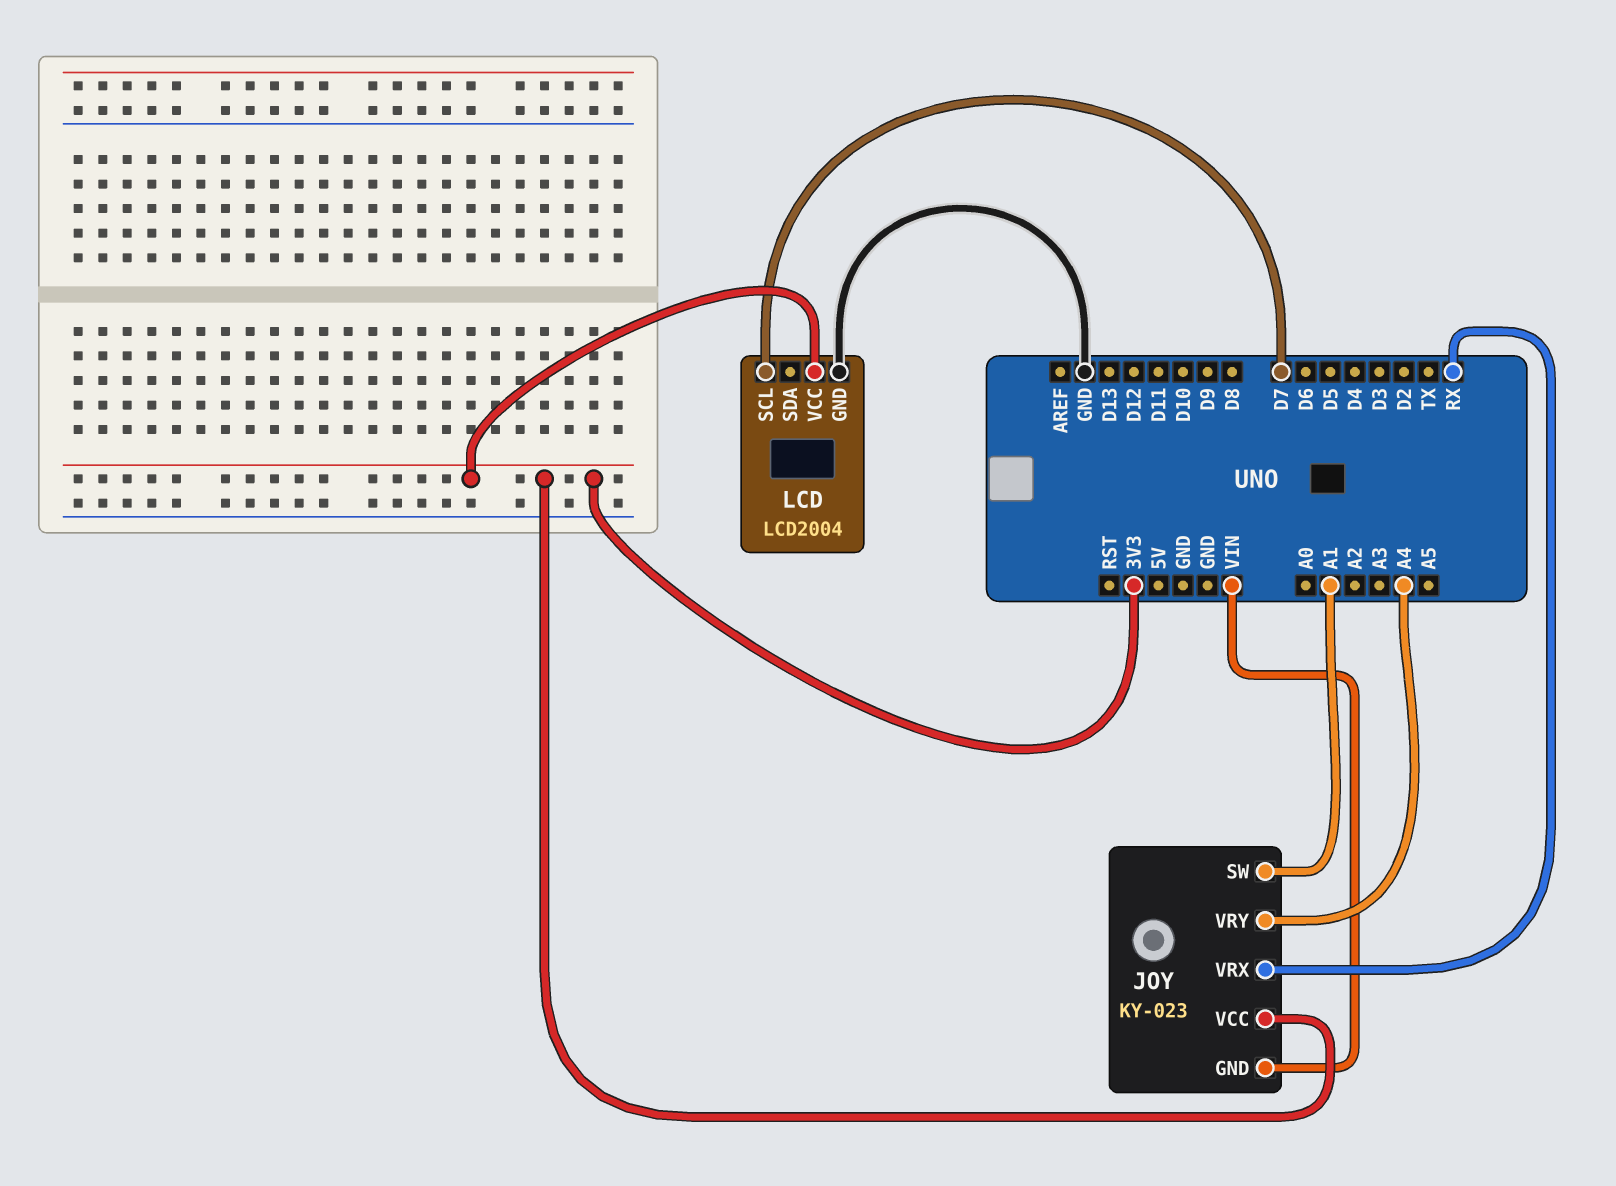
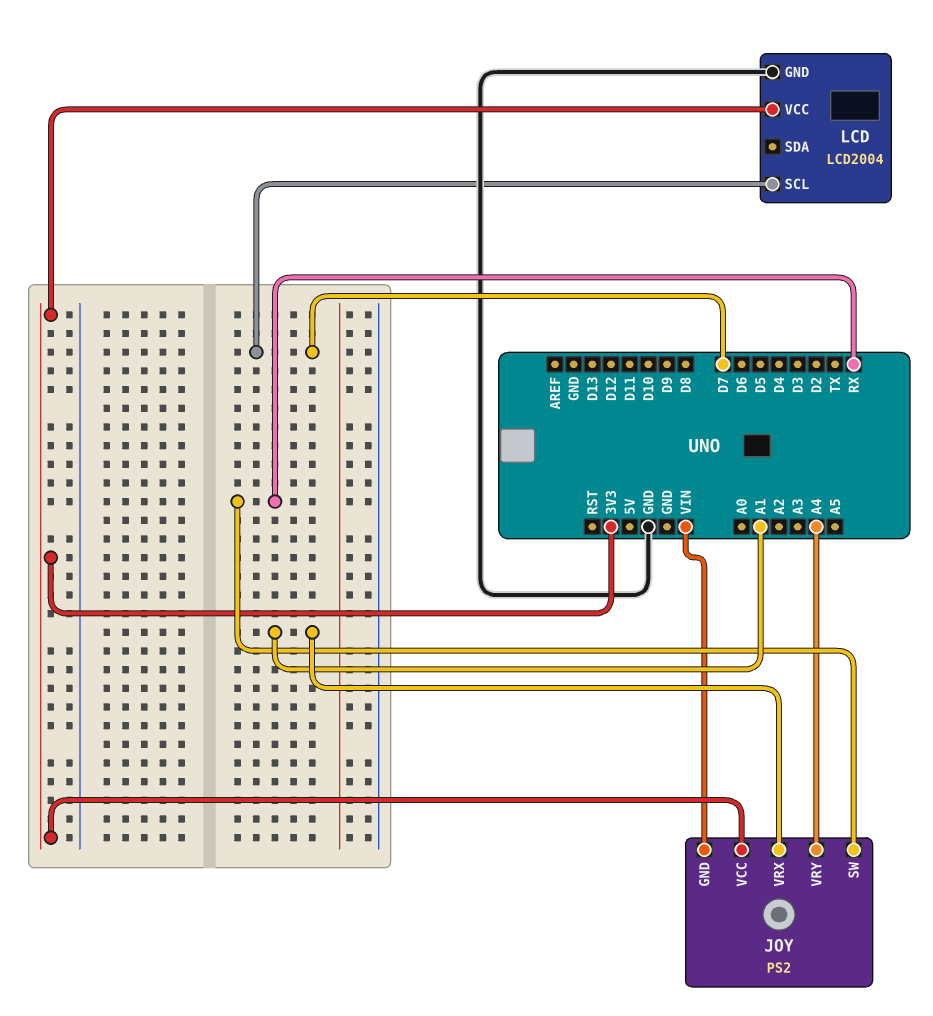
JOY: KY-023 -> PS2
JOY pin SW: A1 -> RX
JOY pin VRX: RX -> A1

